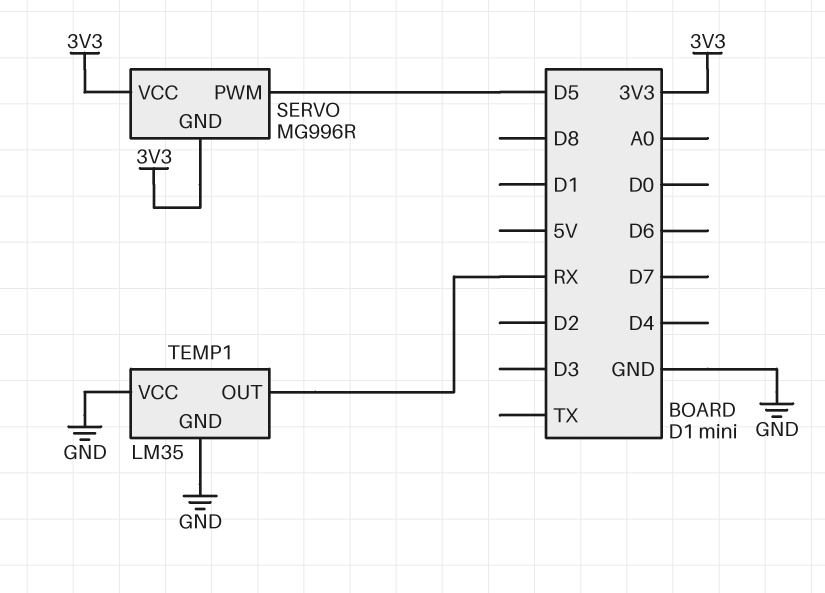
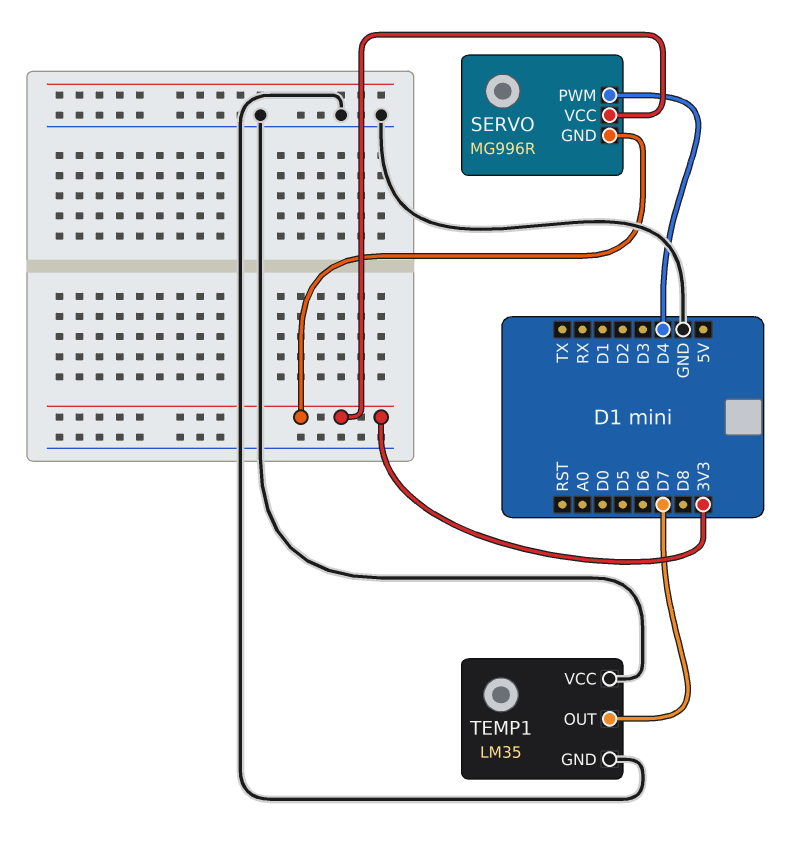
SERVO pin PWM: D5 -> D4
TEMP1 pin OUT: RX -> D7

